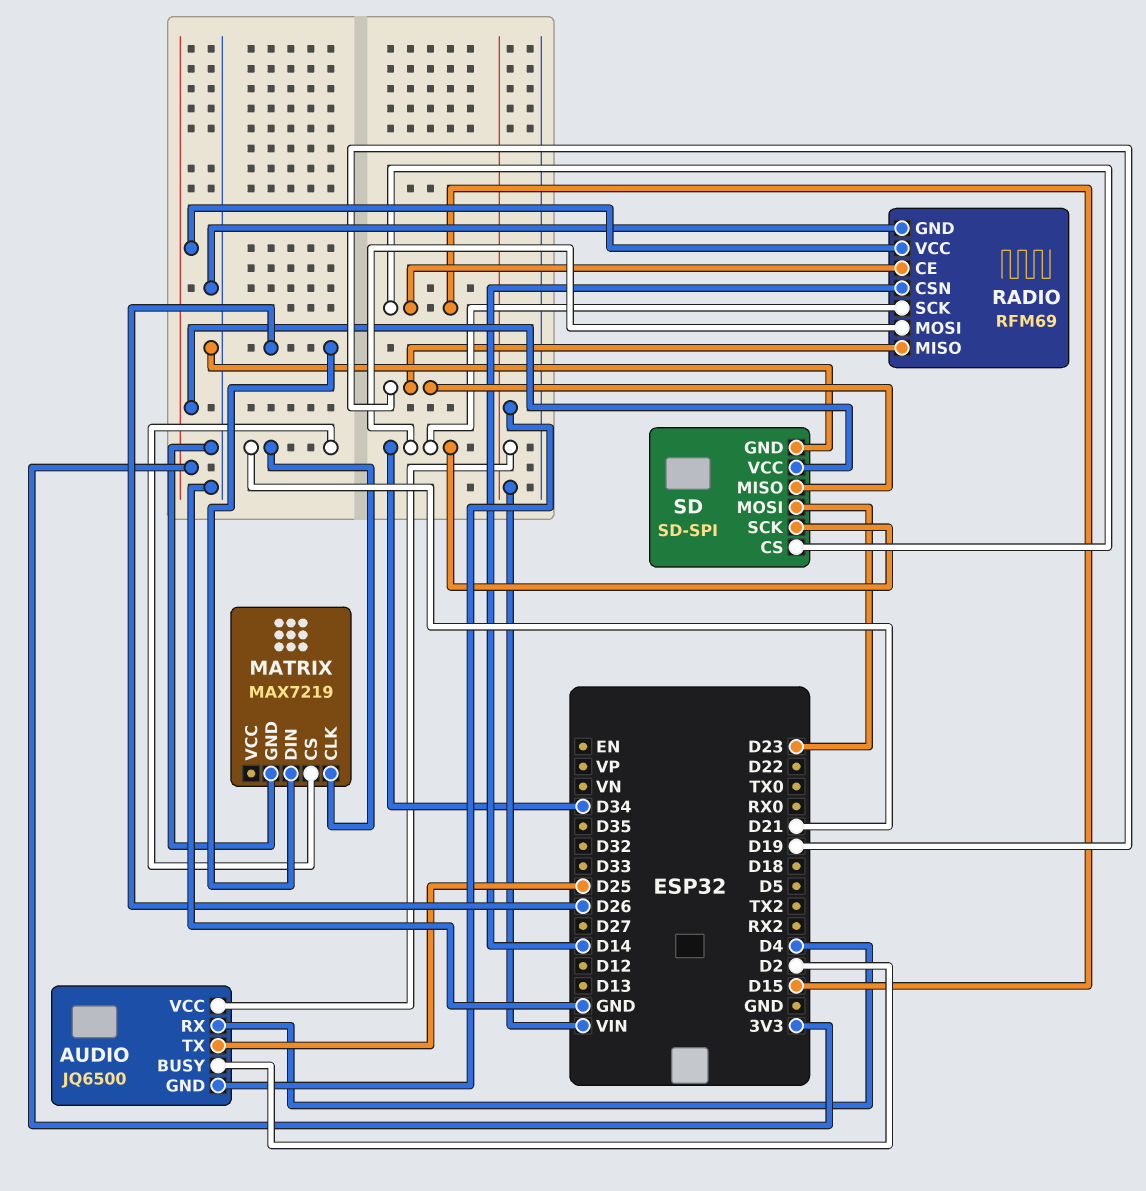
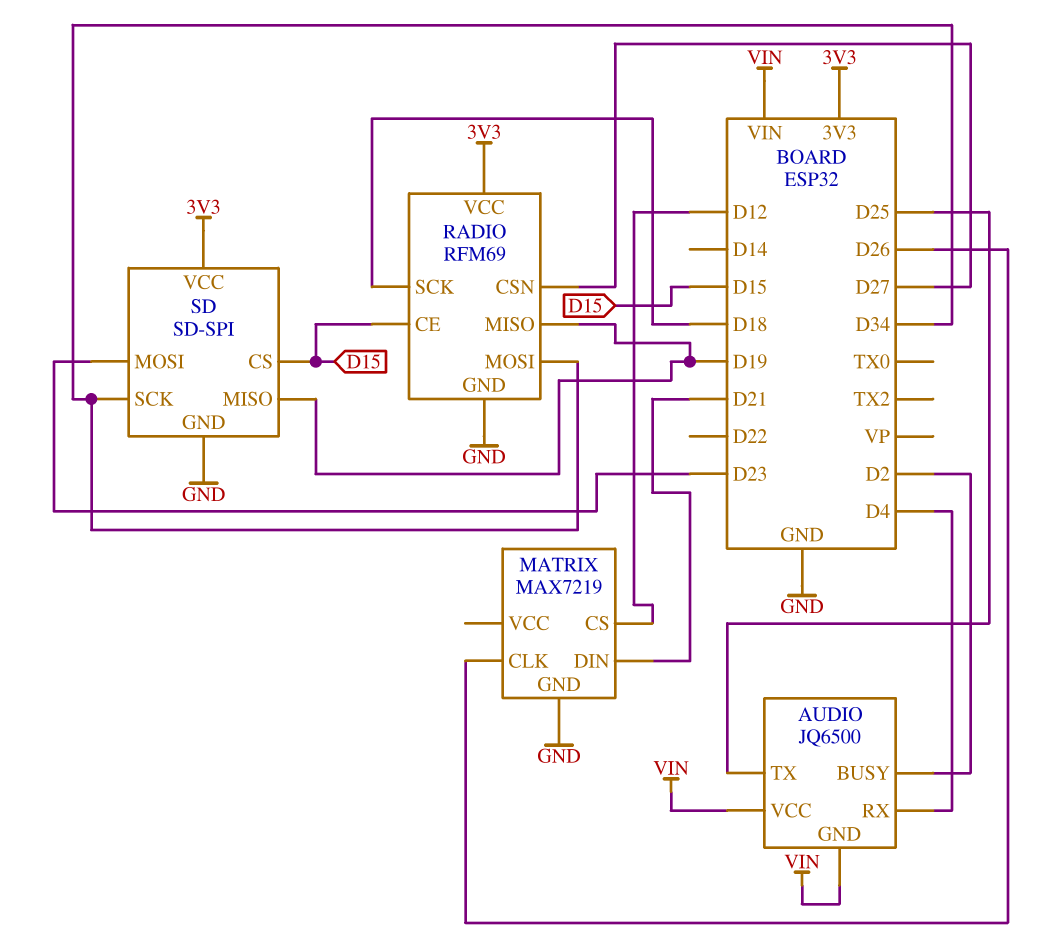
MATRIX pin CLK: D21 -> D26
MATRIX pin CS: D21 -> D12
MATRIX pin DIN: D26 -> D21
RADIO pin CSN: D14 -> D27
RADIO pin SCK: D34 -> D18

